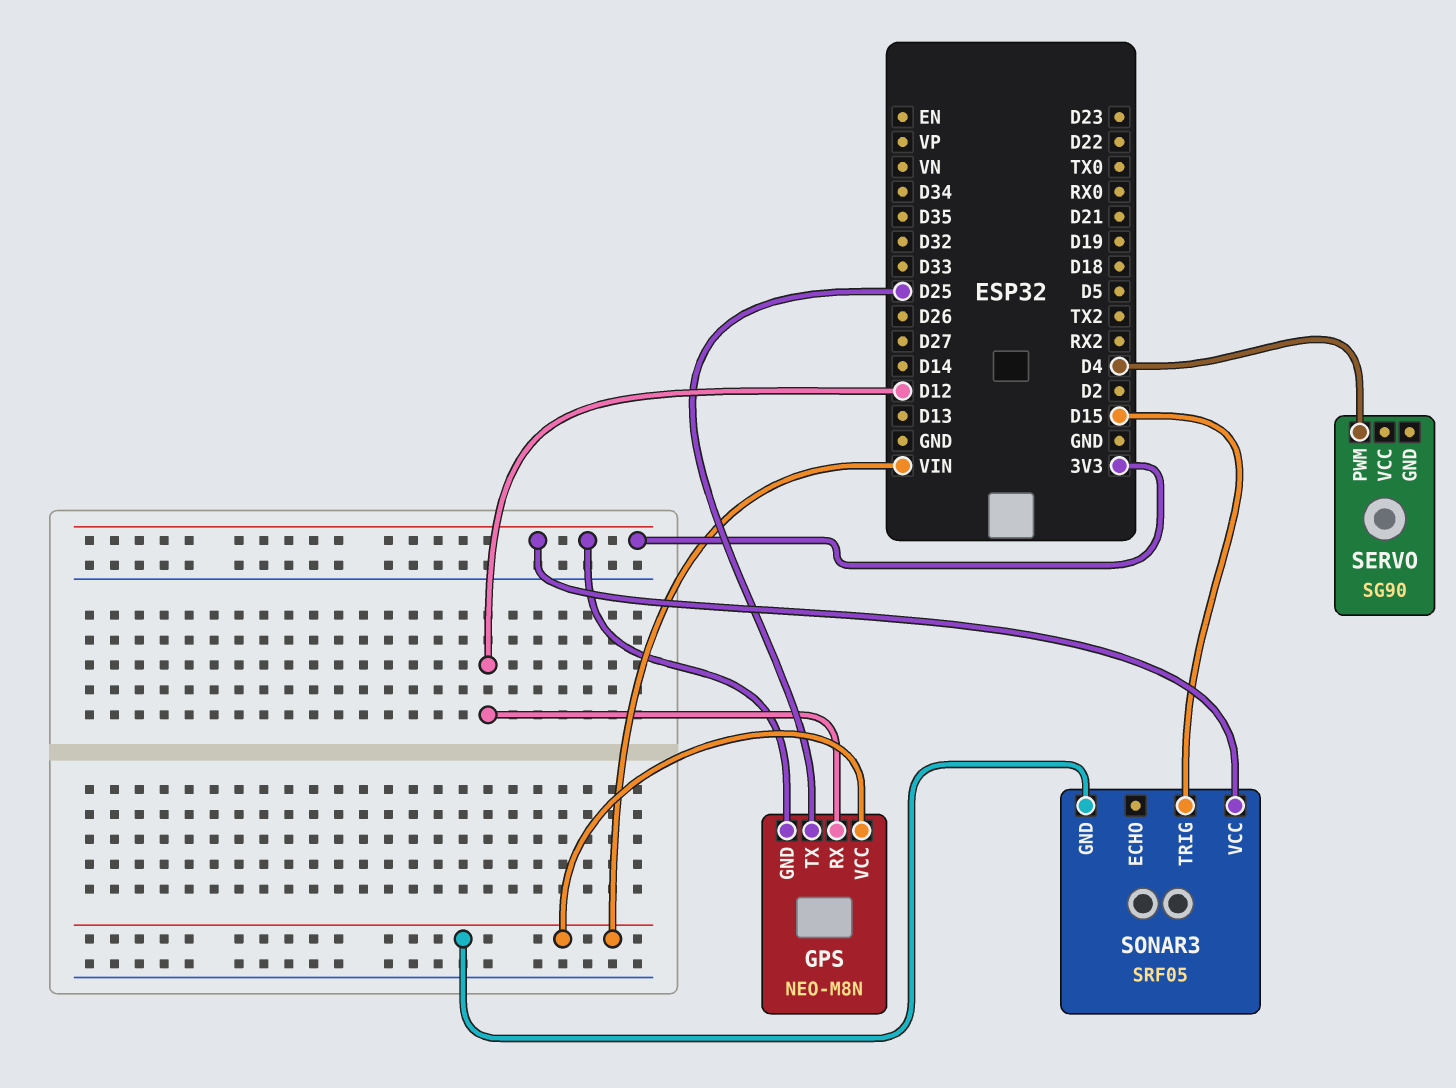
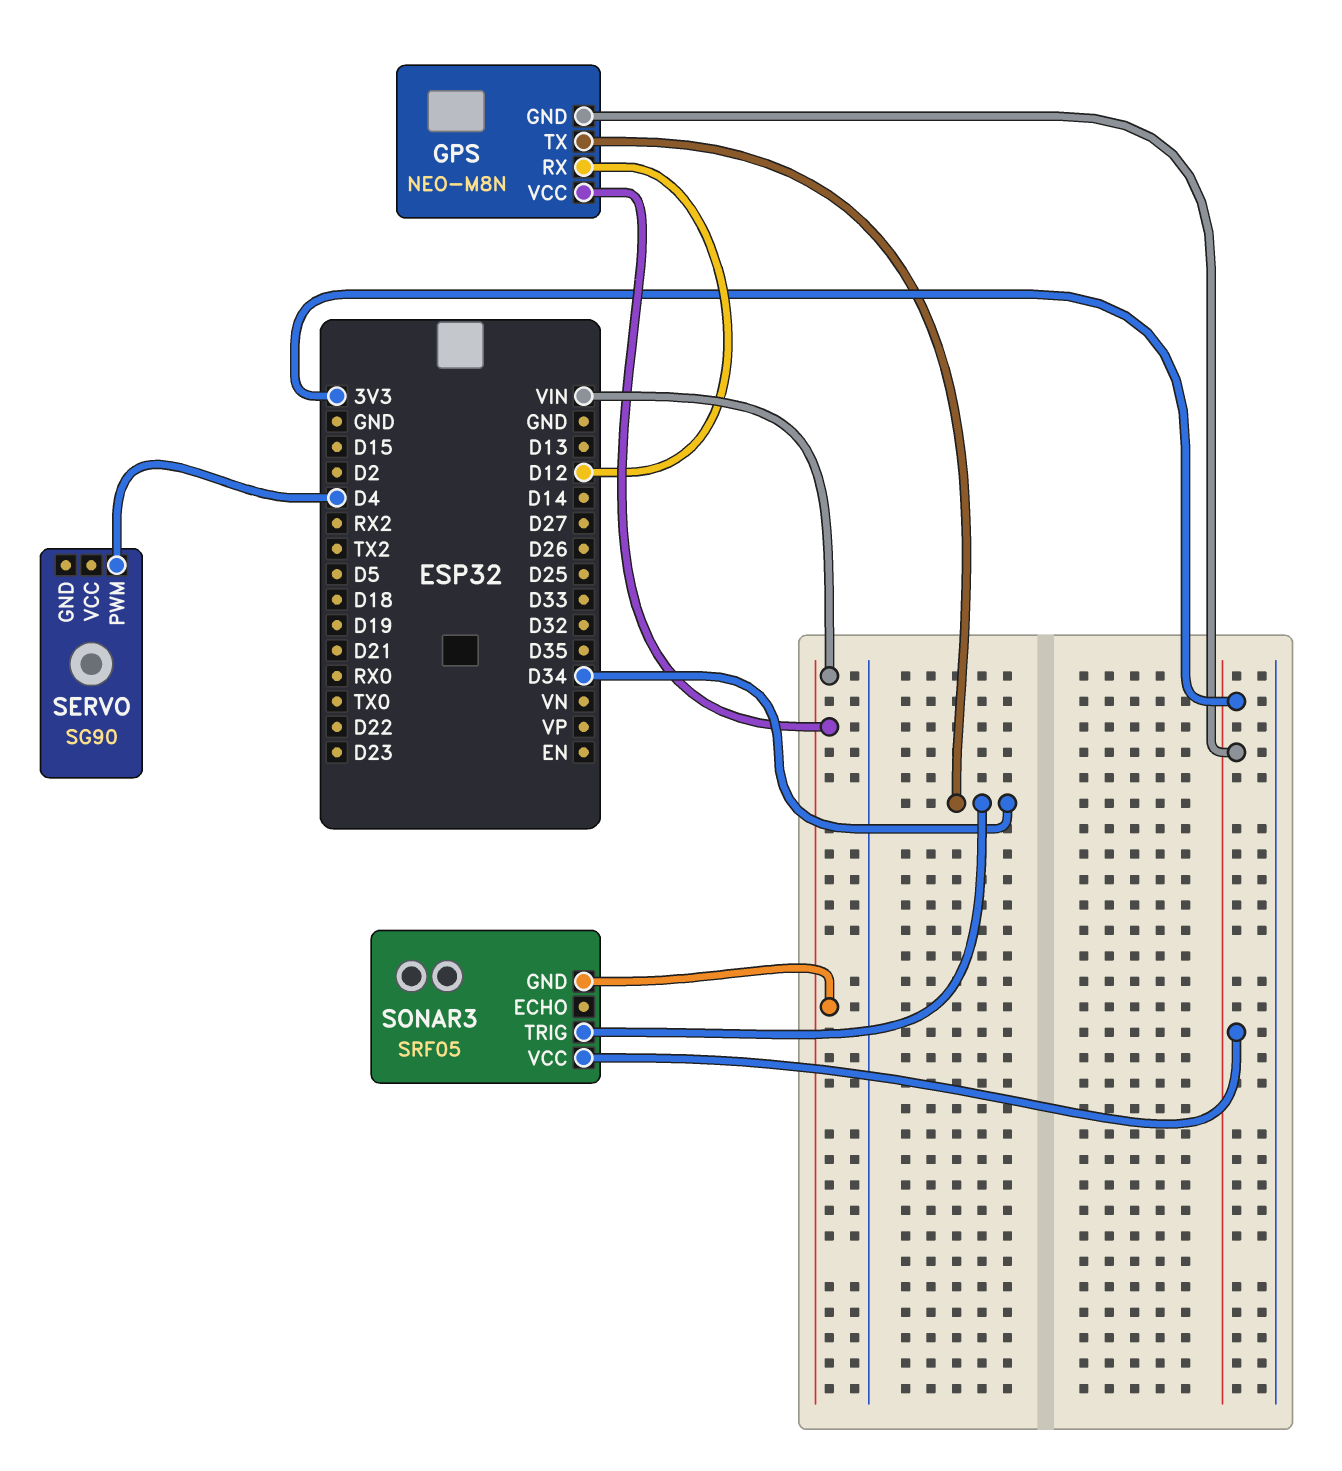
GPS pin TX: D25 -> D34
SONAR3 pin TRIG: D15 -> D34

